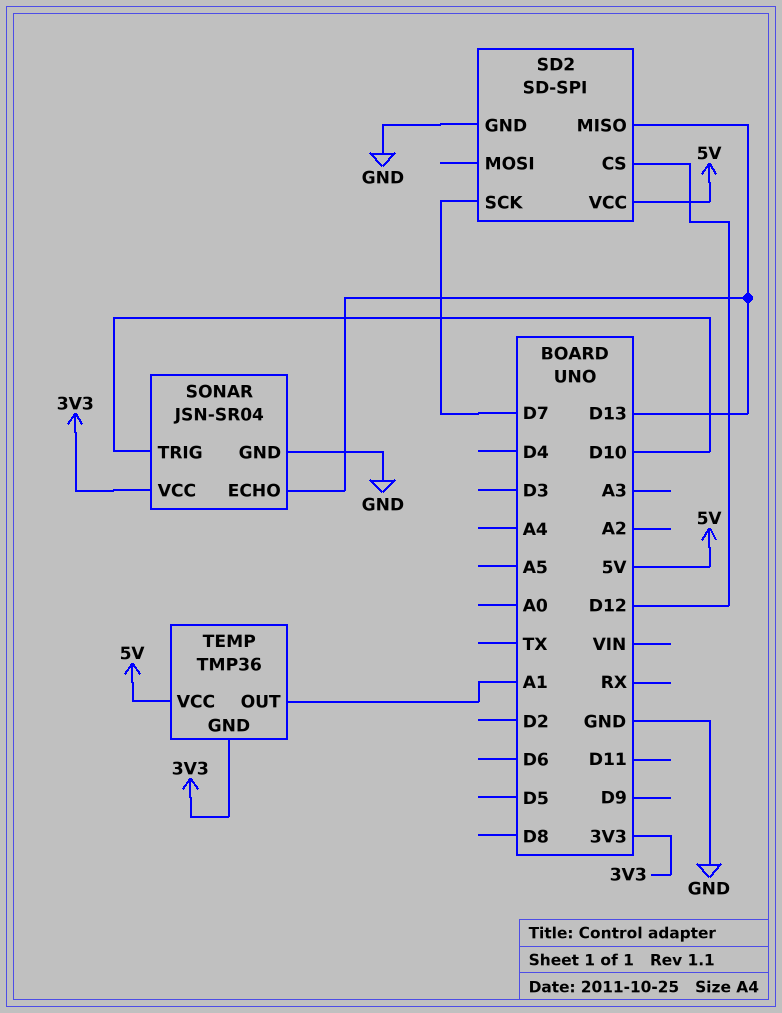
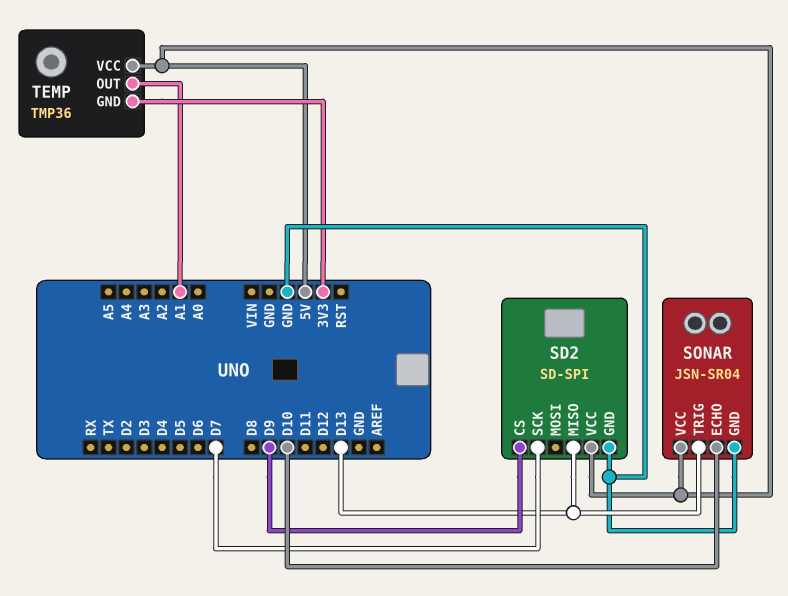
SD2 pin CS: D12 -> D9
SONAR pin ECHO: D13 -> D10
SONAR pin TRIG: D10 -> D13
SONAR pin VCC: 3V3 -> 5V

